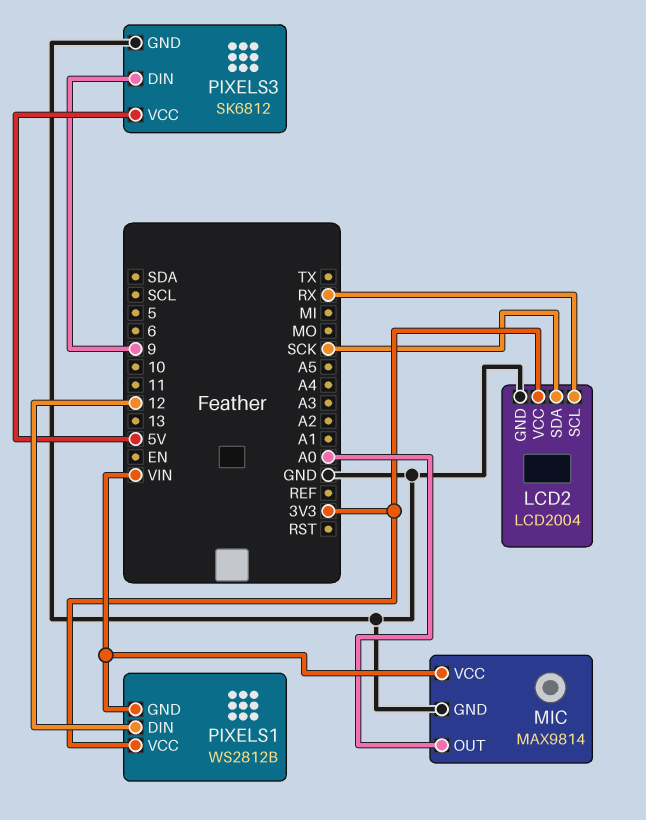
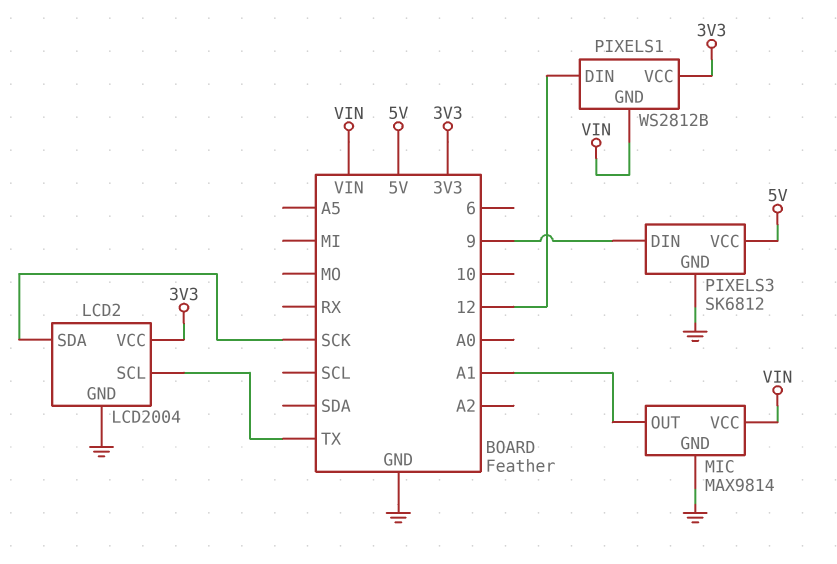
LCD2 pin SCL: RX -> TX
MIC pin OUT: A0 -> A1

